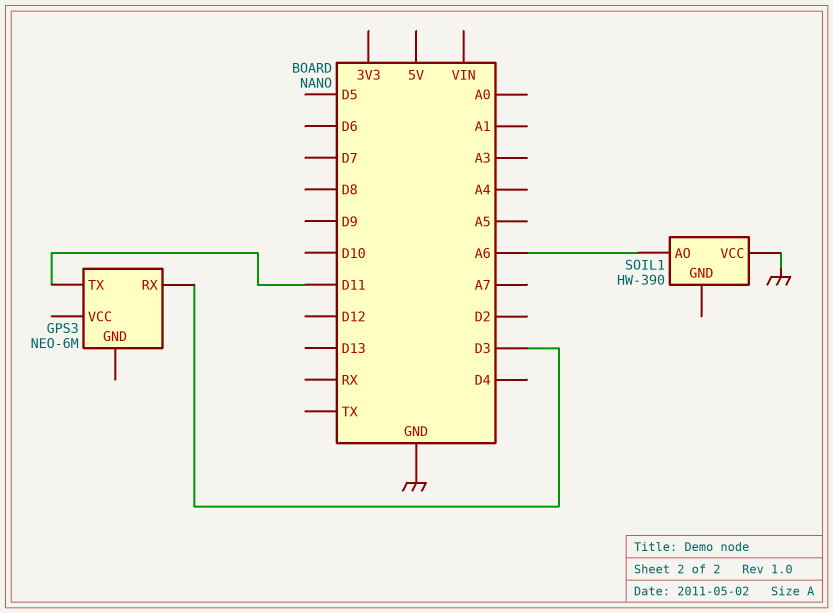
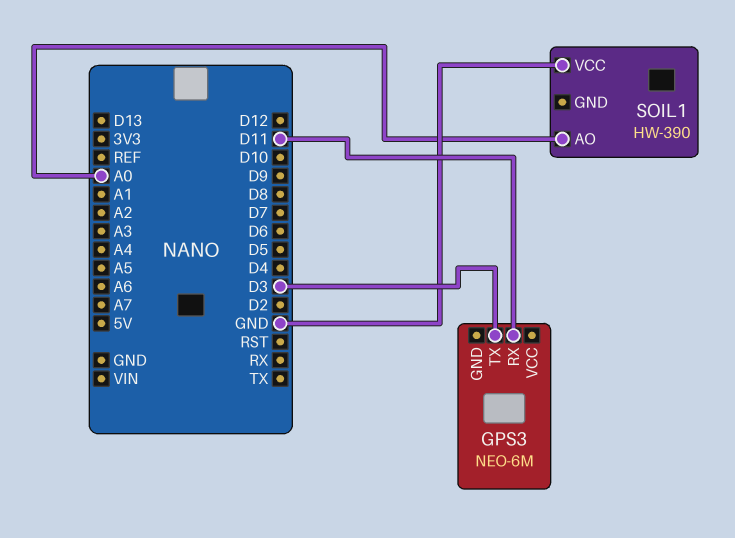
GPS3 pin RX: D3 -> D11
GPS3 pin TX: D11 -> D3
SOIL1 pin AO: A6 -> A0

